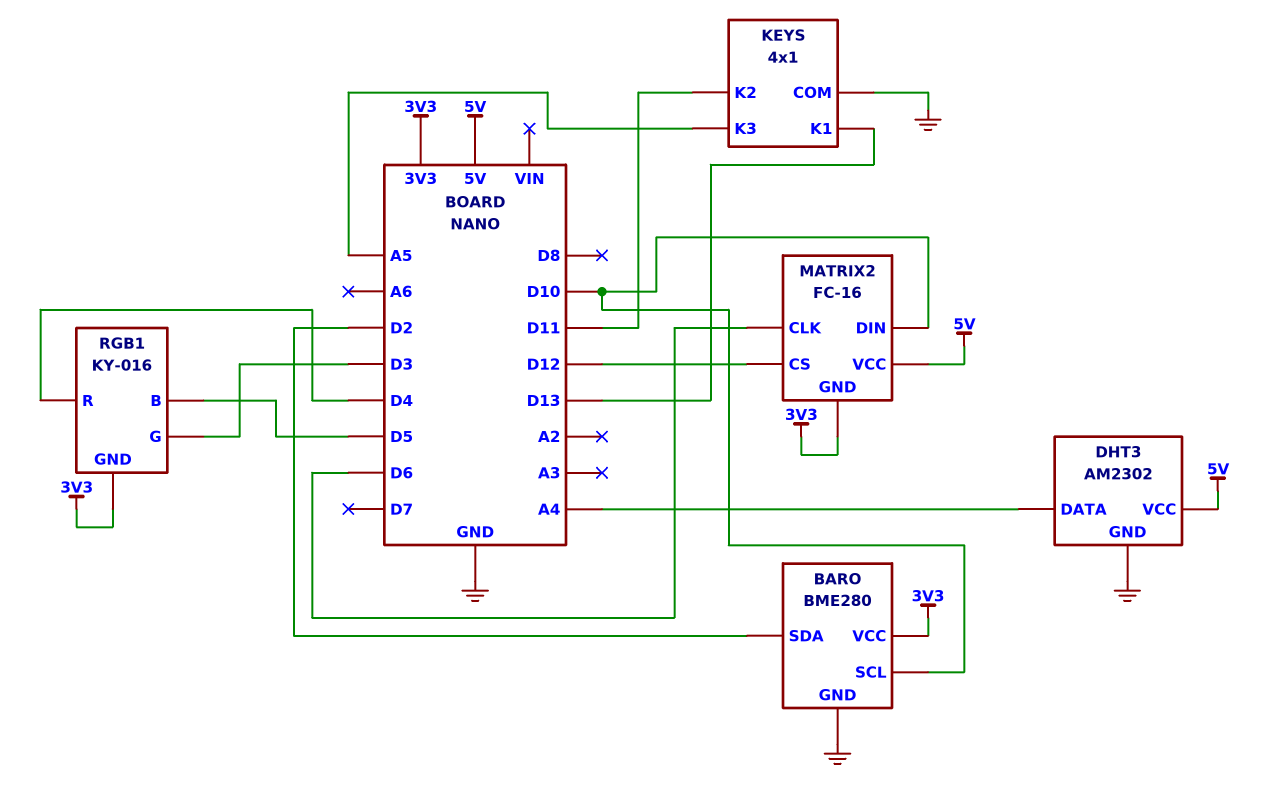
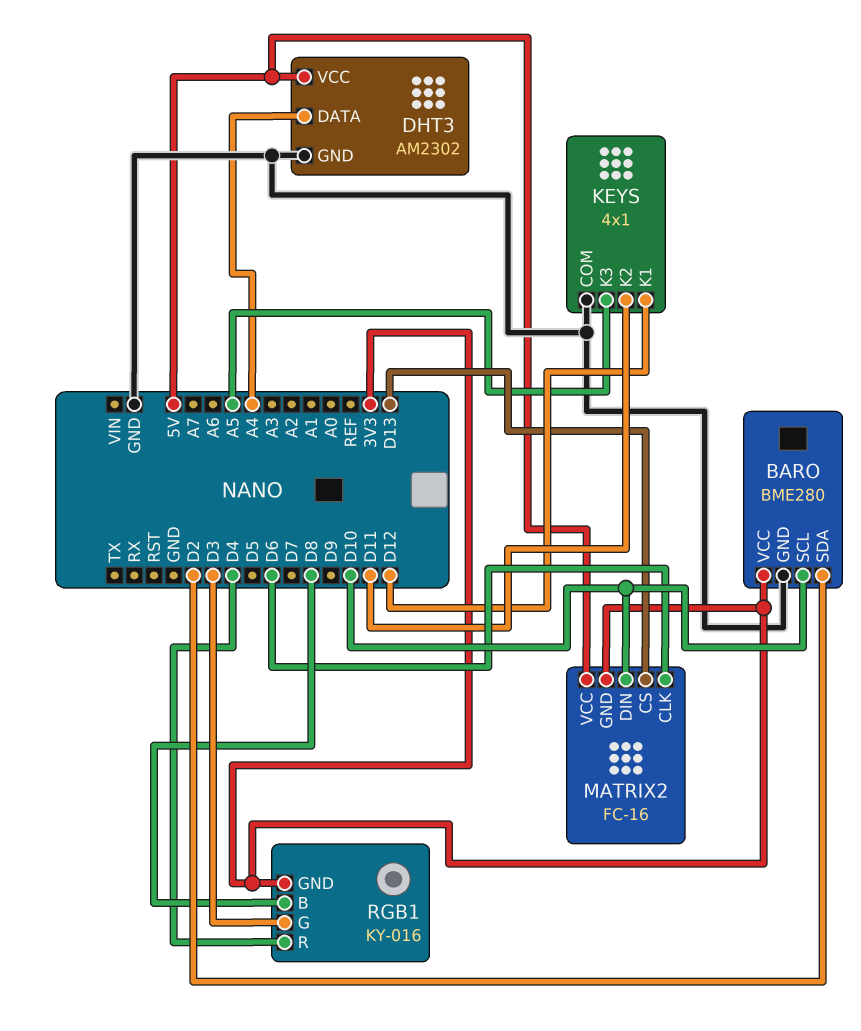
KEYS pin K1: D13 -> D12
MATRIX2 pin CS: D12 -> D13
RGB1 pin B: D5 -> D8

